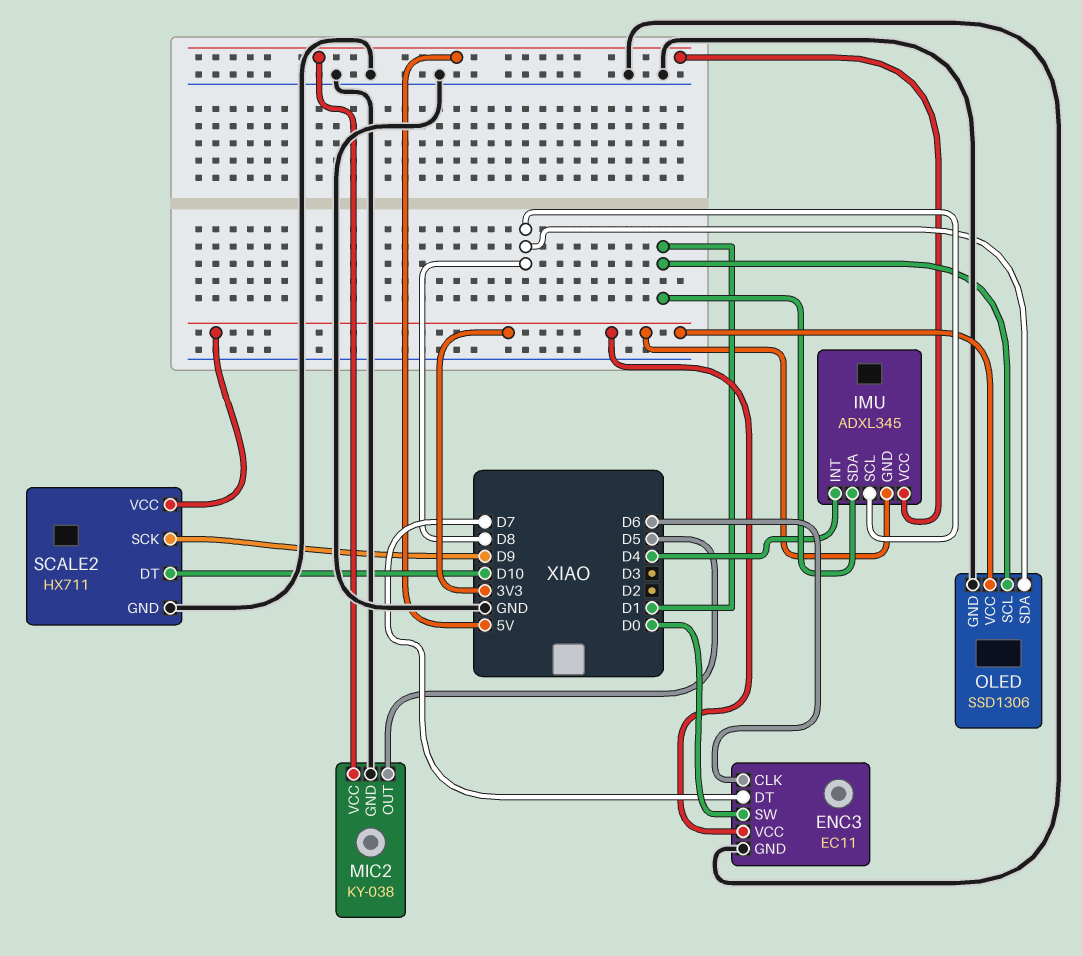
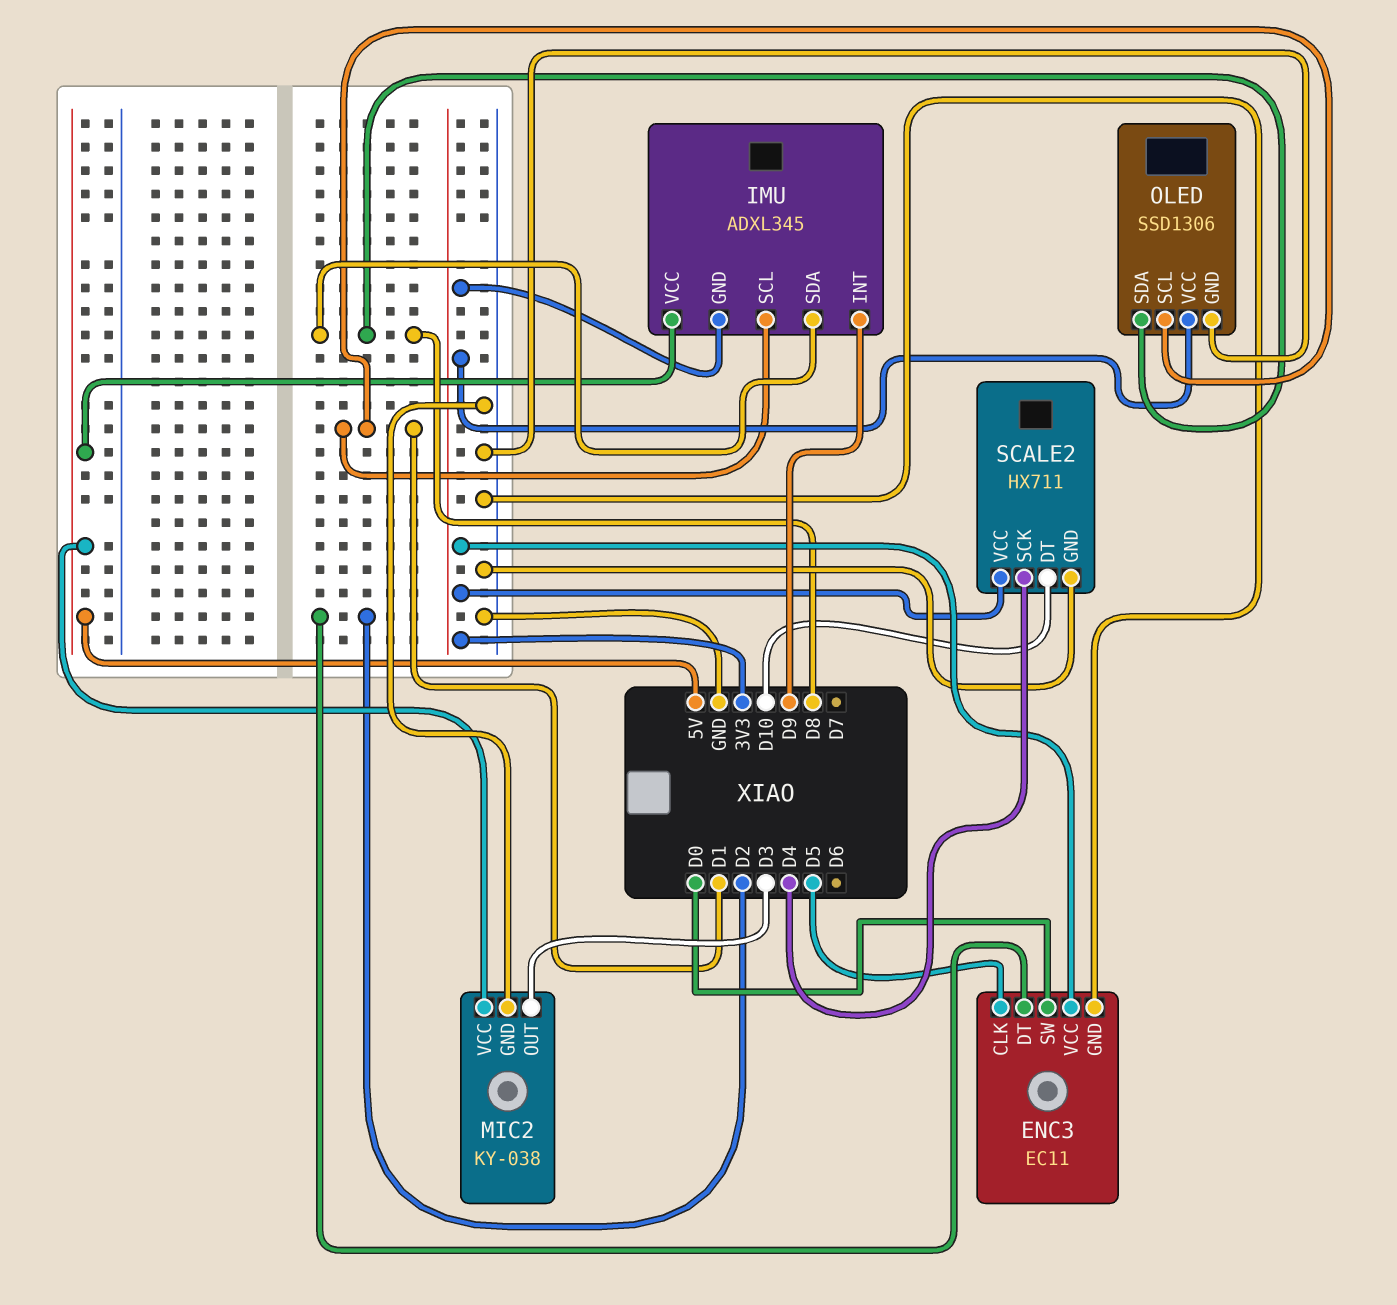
ENC3 pin CLK: D6 -> D5
ENC3 pin DT: D7 -> D2
IMU pin INT: D4 -> D9
IMU pin SCL: D8 -> D1
IMU pin SDA: D1 -> D8
MIC2 pin OUT: D5 -> D3
SCALE2 pin SCK: D9 -> D4

